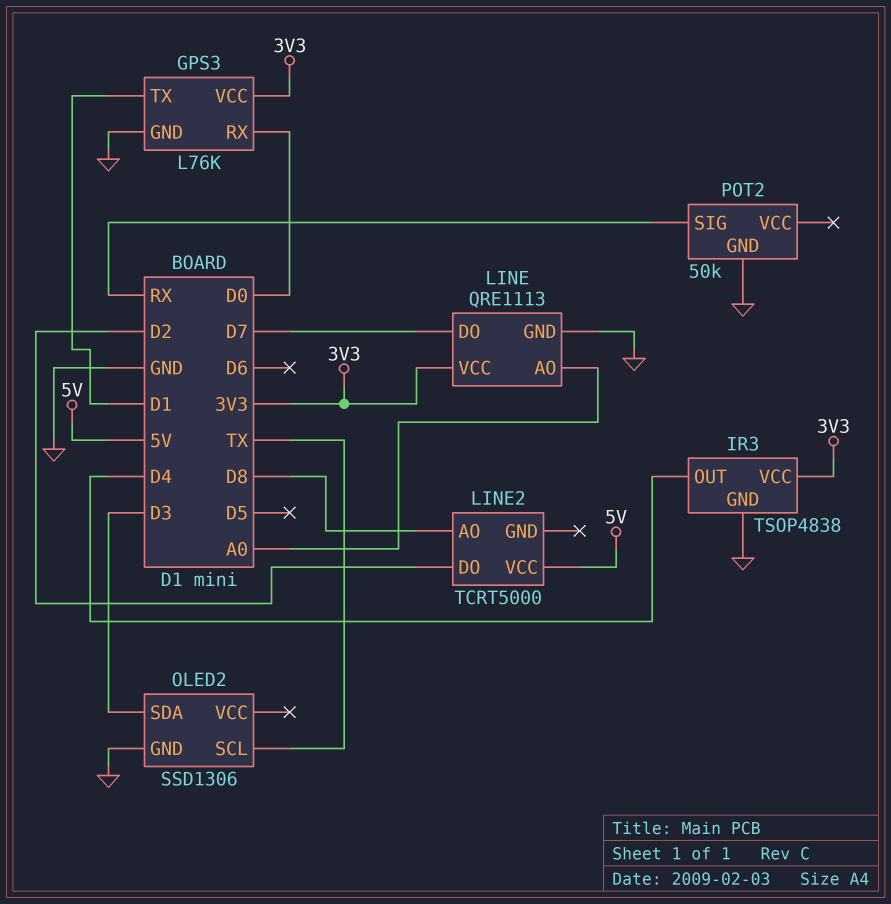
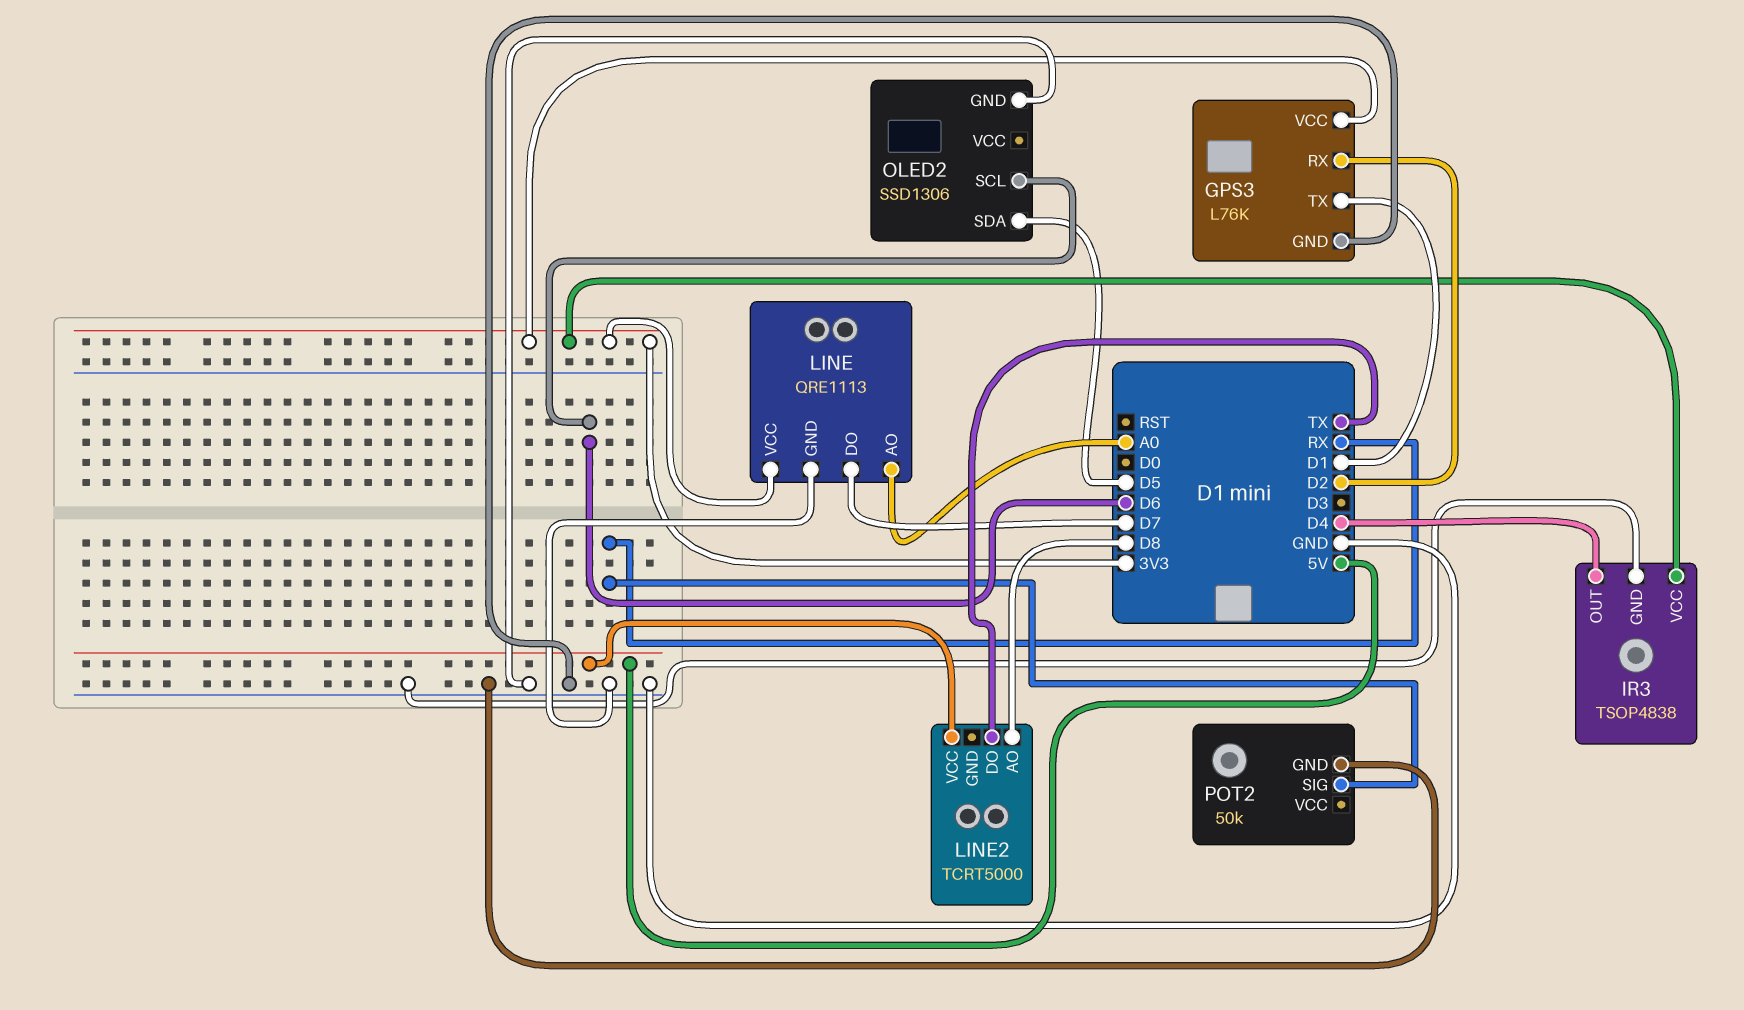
GPS3 pin RX: D0 -> D2
LINE2 pin DO: D2 -> TX
OLED2 pin SCL: TX -> D6
OLED2 pin SDA: D3 -> D5

